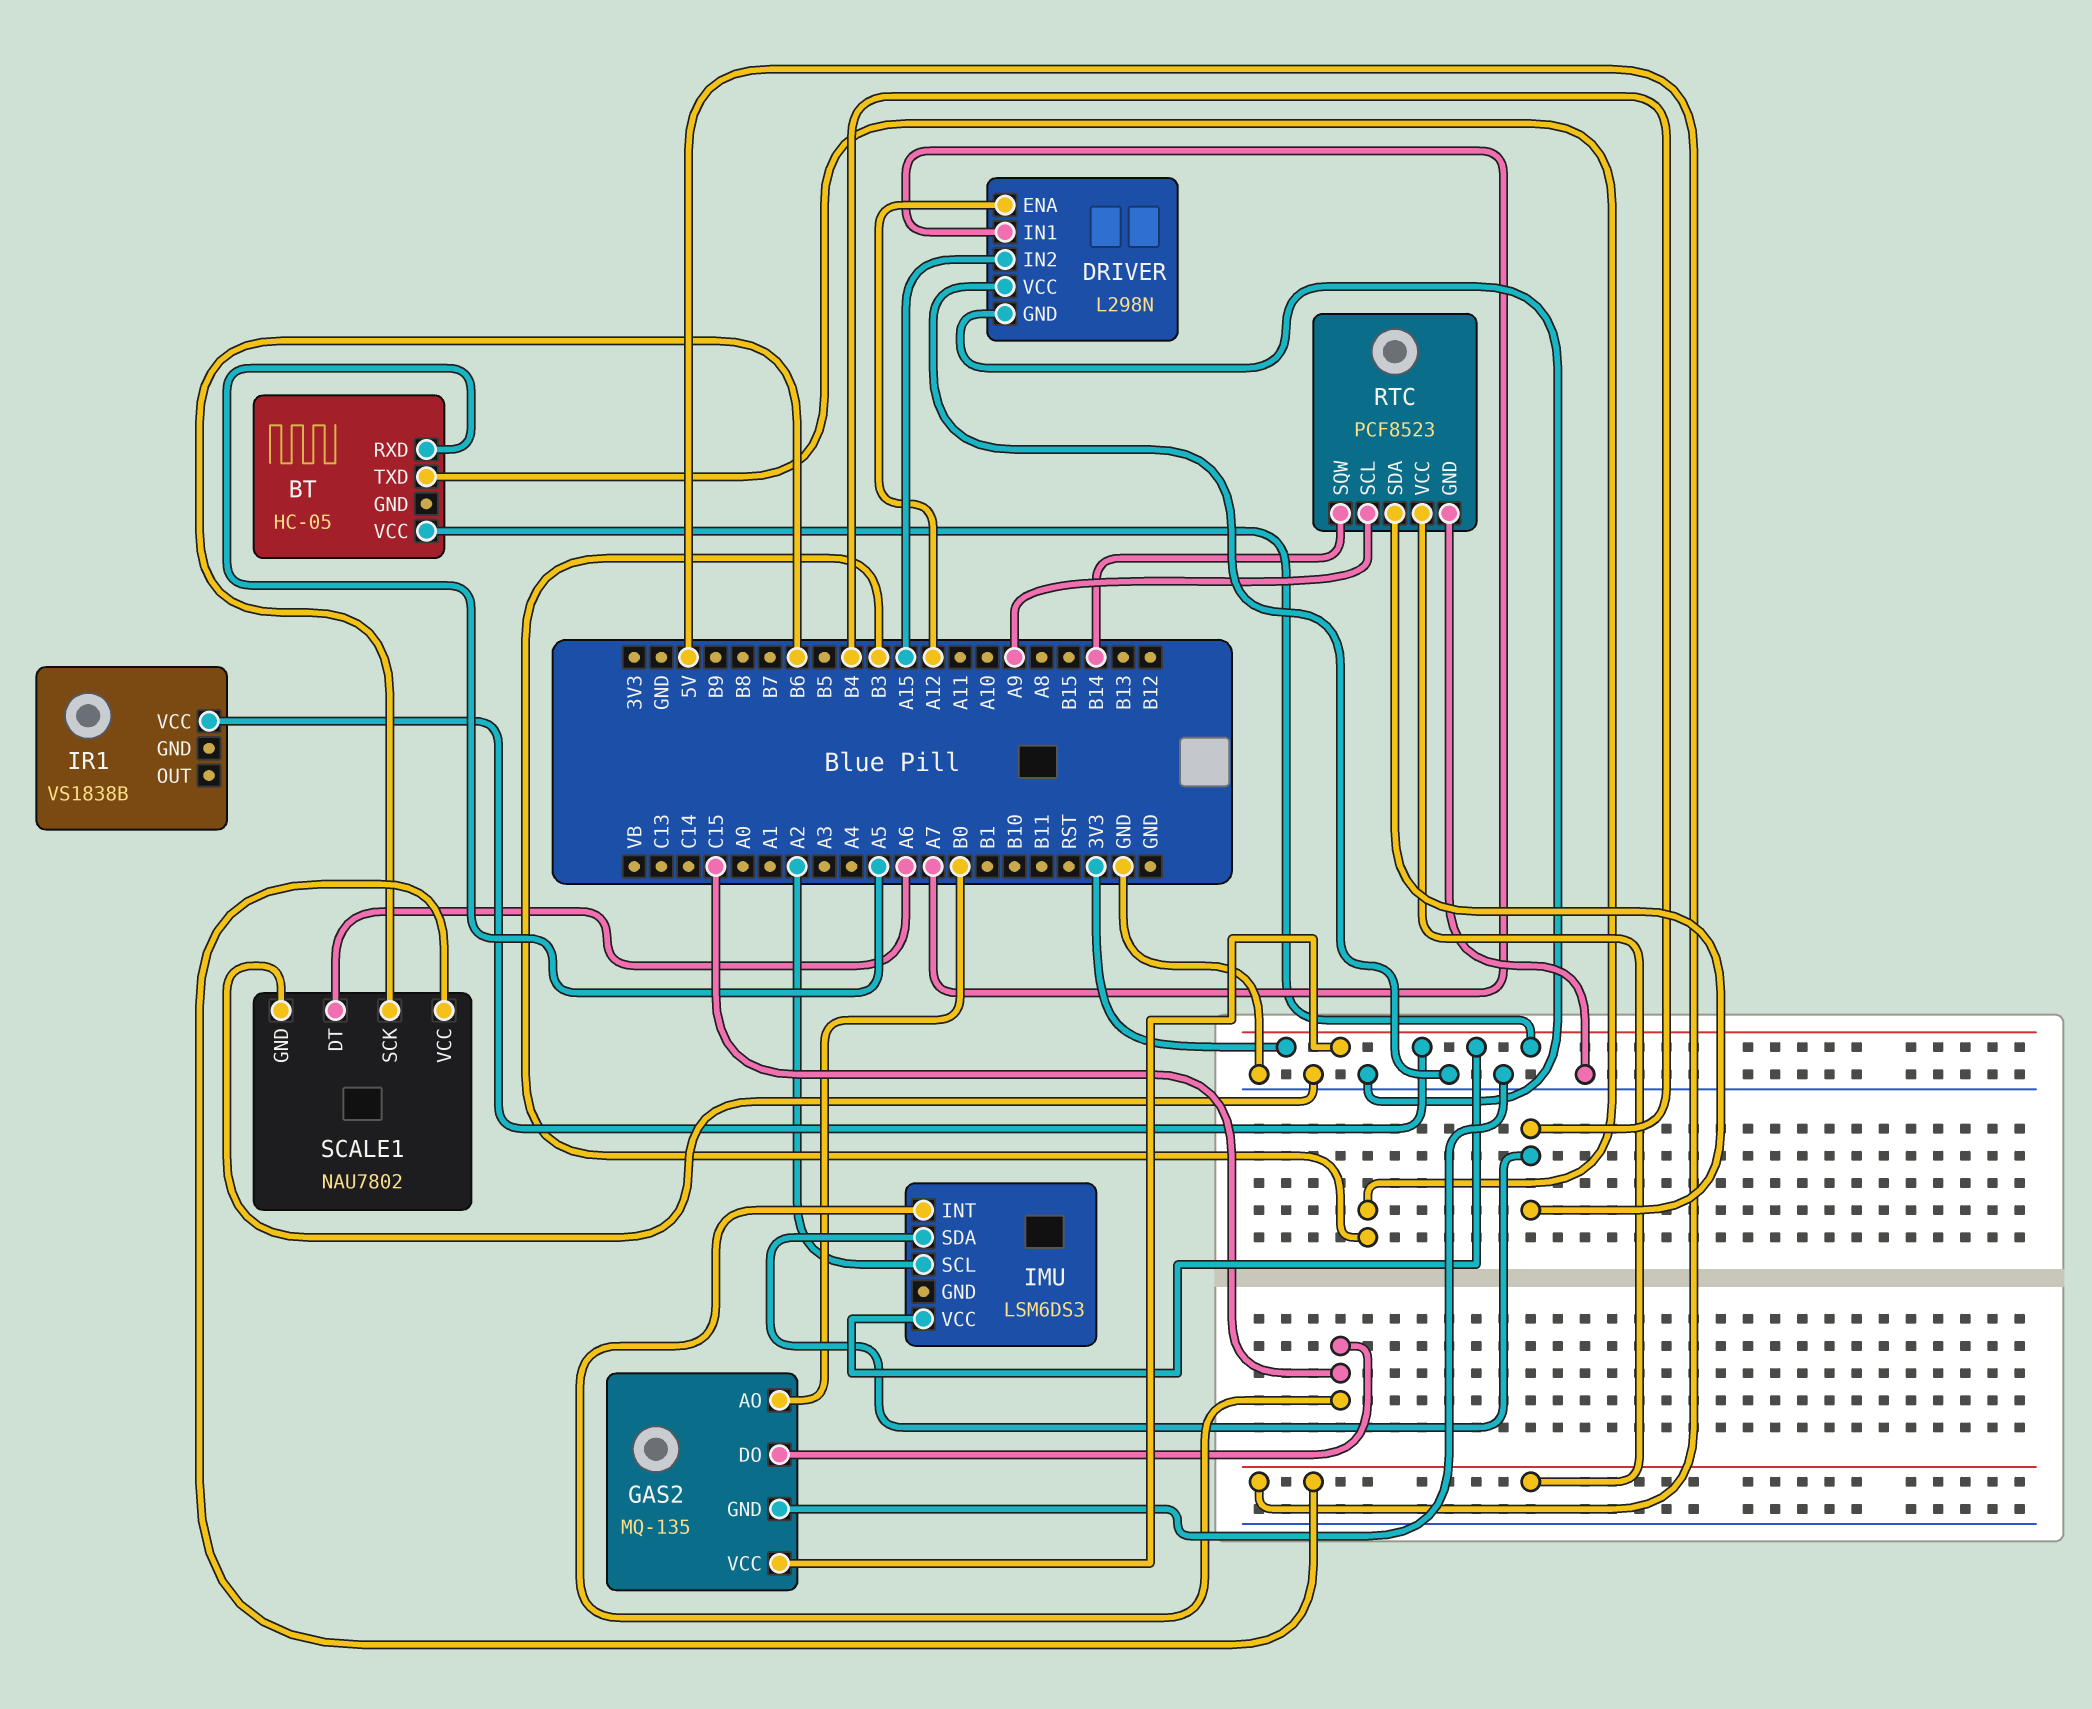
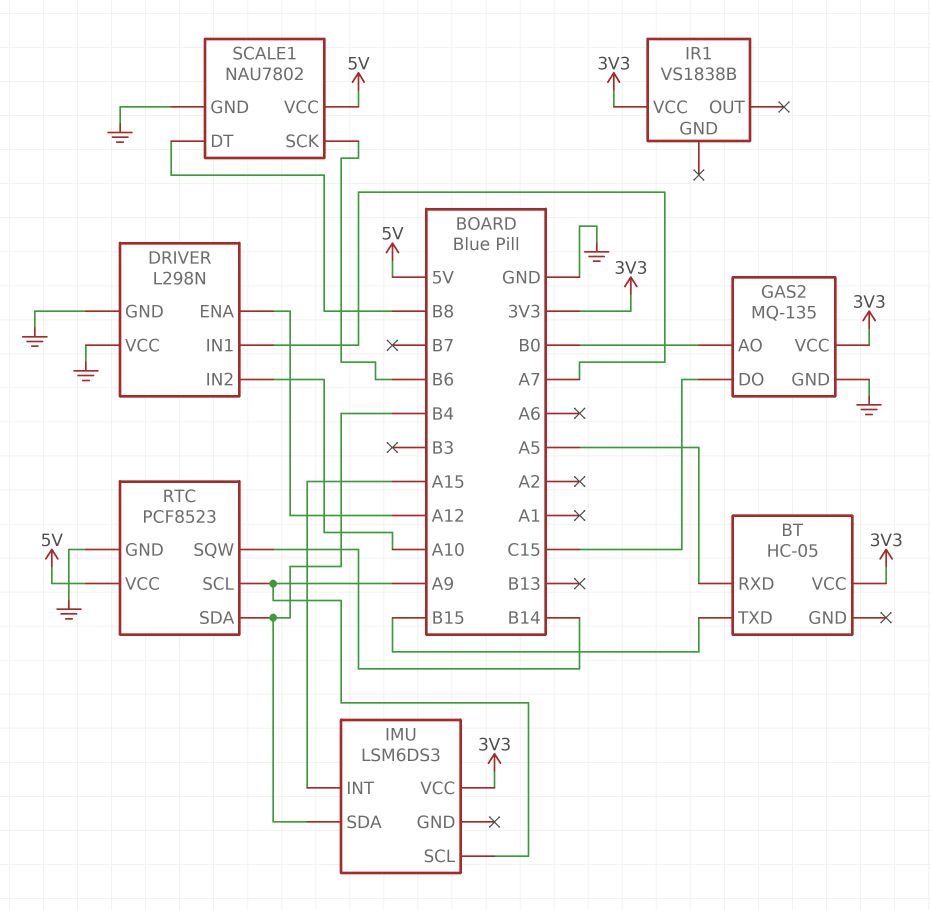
BT pin TXD: B3 -> B15
DRIVER pin IN2: A15 -> A10
IMU pin INT: C15 -> A15
IMU pin SCL: A2 -> A9
SCALE1 pin DT: A6 -> B8

